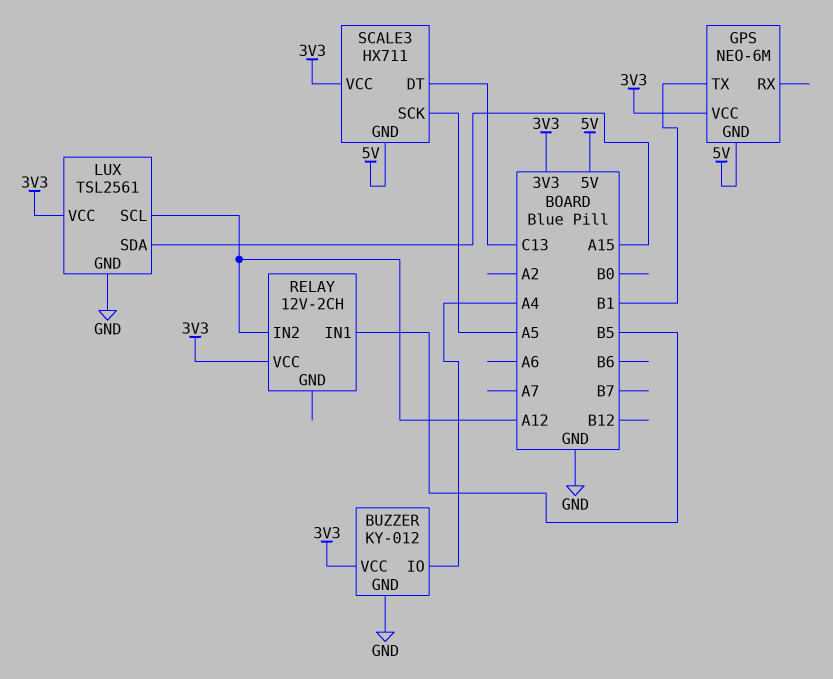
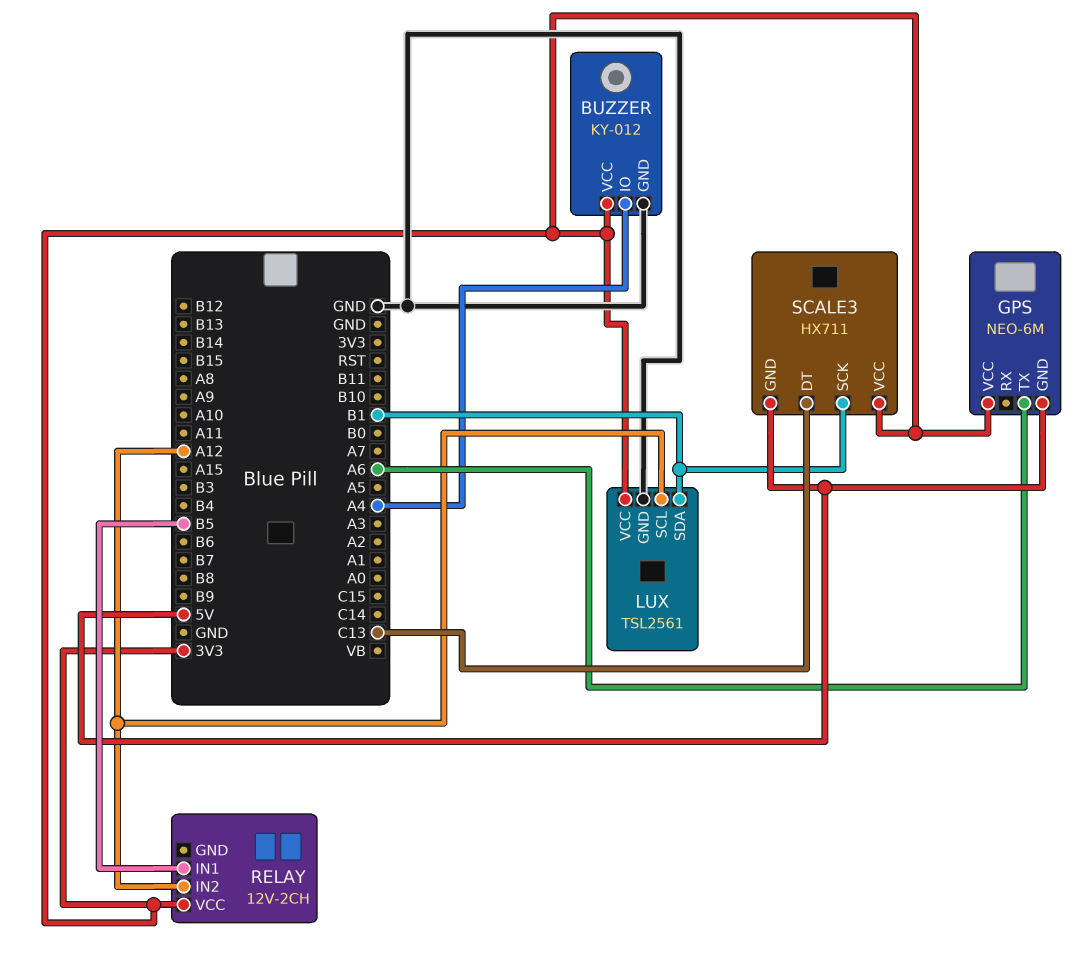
GPS pin TX: B1 -> A6
LUX pin SDA: A15 -> B1
SCALE3 pin SCK: A5 -> B1

